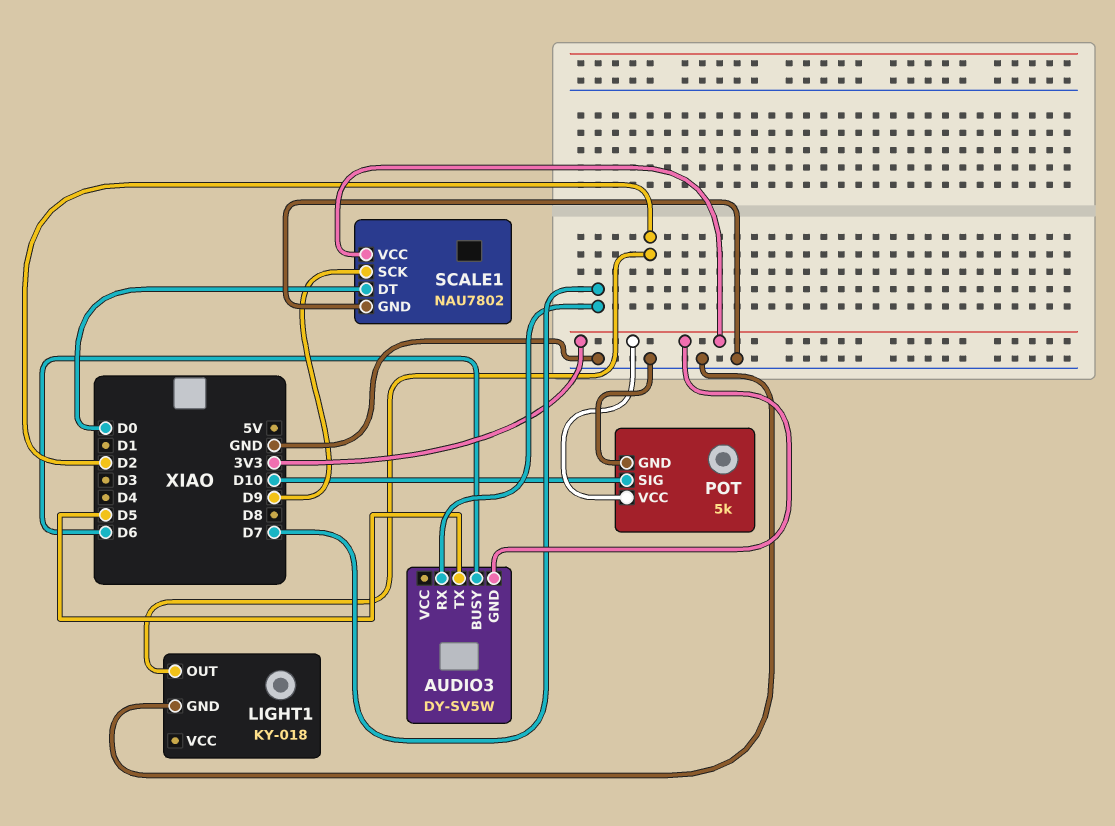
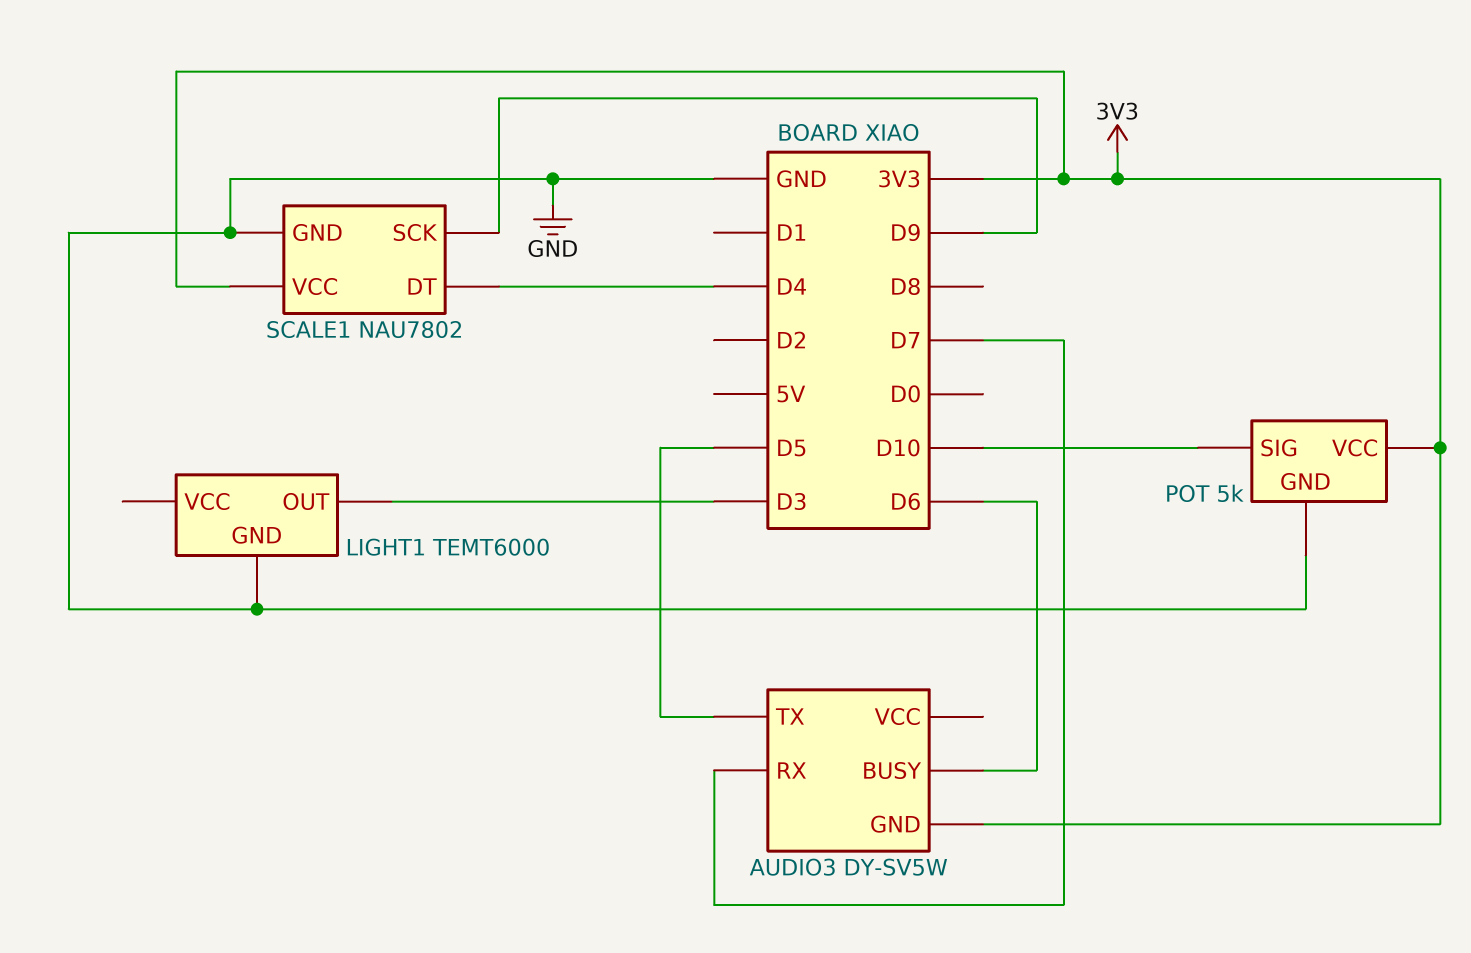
LIGHT1: KY-018 -> TEMT6000
LIGHT1 pin OUT: D2 -> D3
SCALE1 pin DT: D0 -> D4

